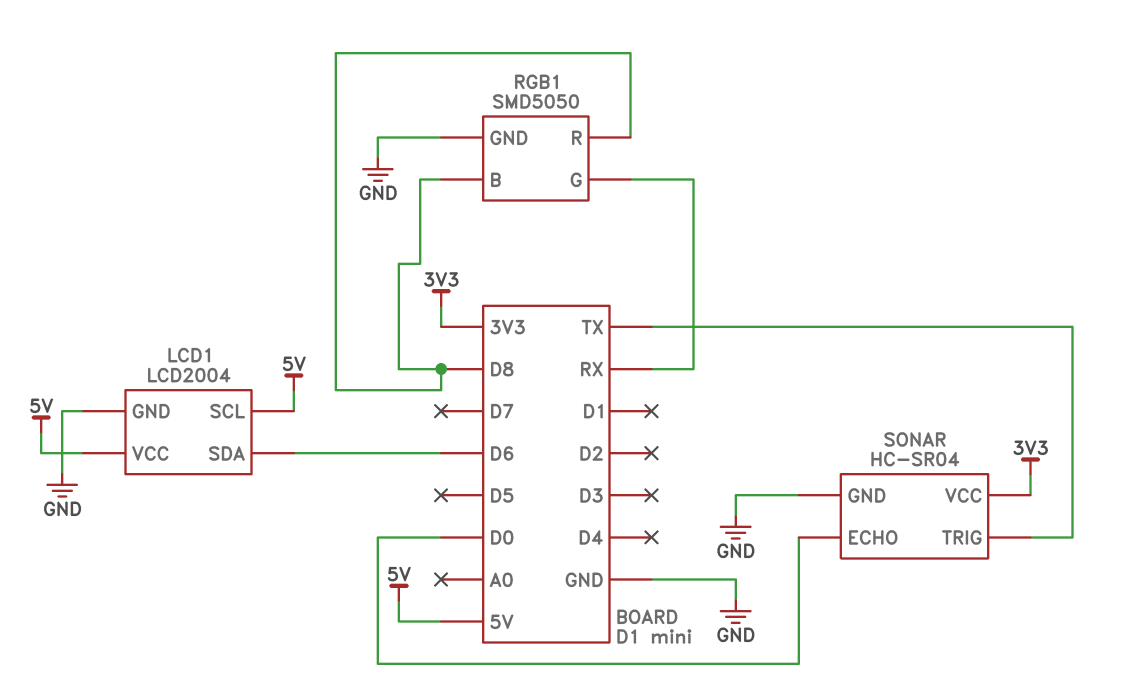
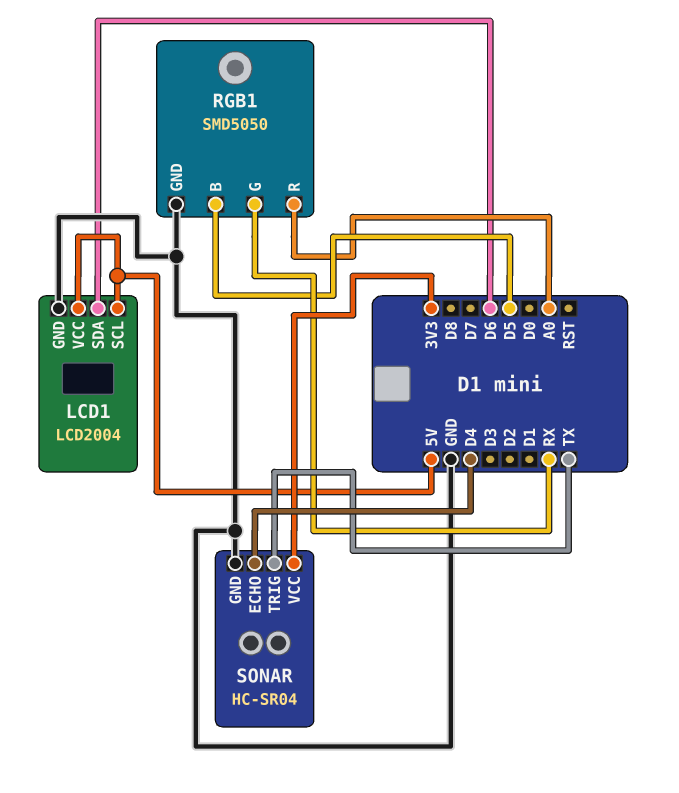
RGB1 pin B: D8 -> D5
RGB1 pin R: D8 -> A0
SONAR pin ECHO: D0 -> D4

